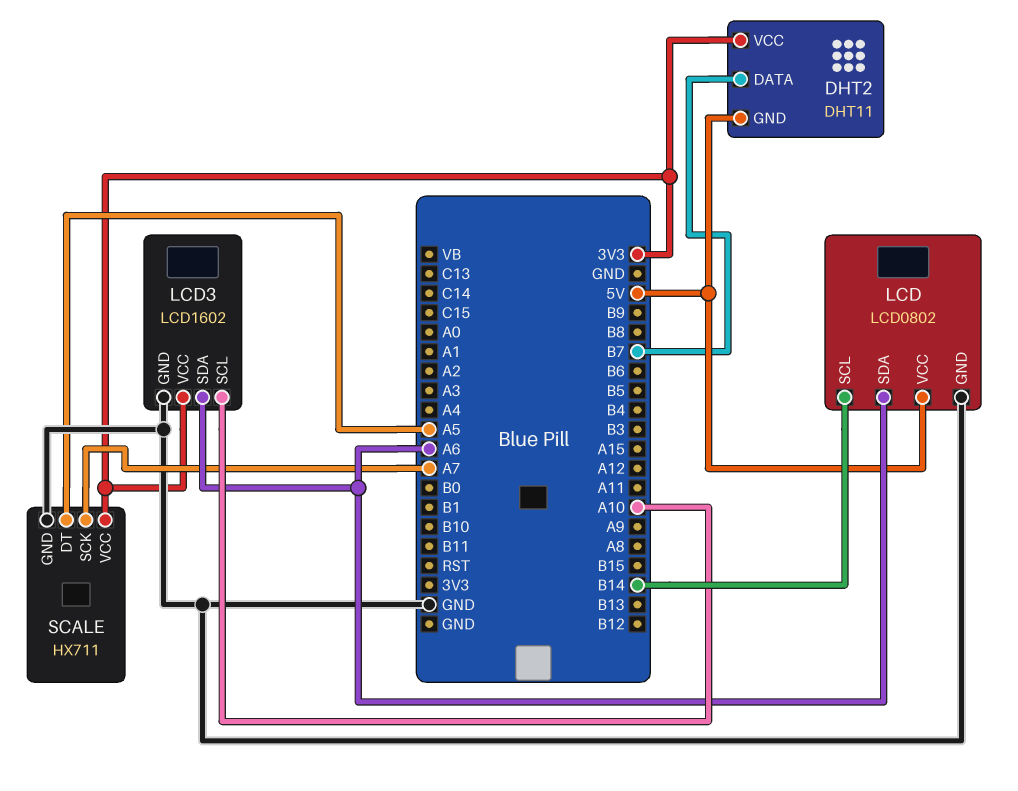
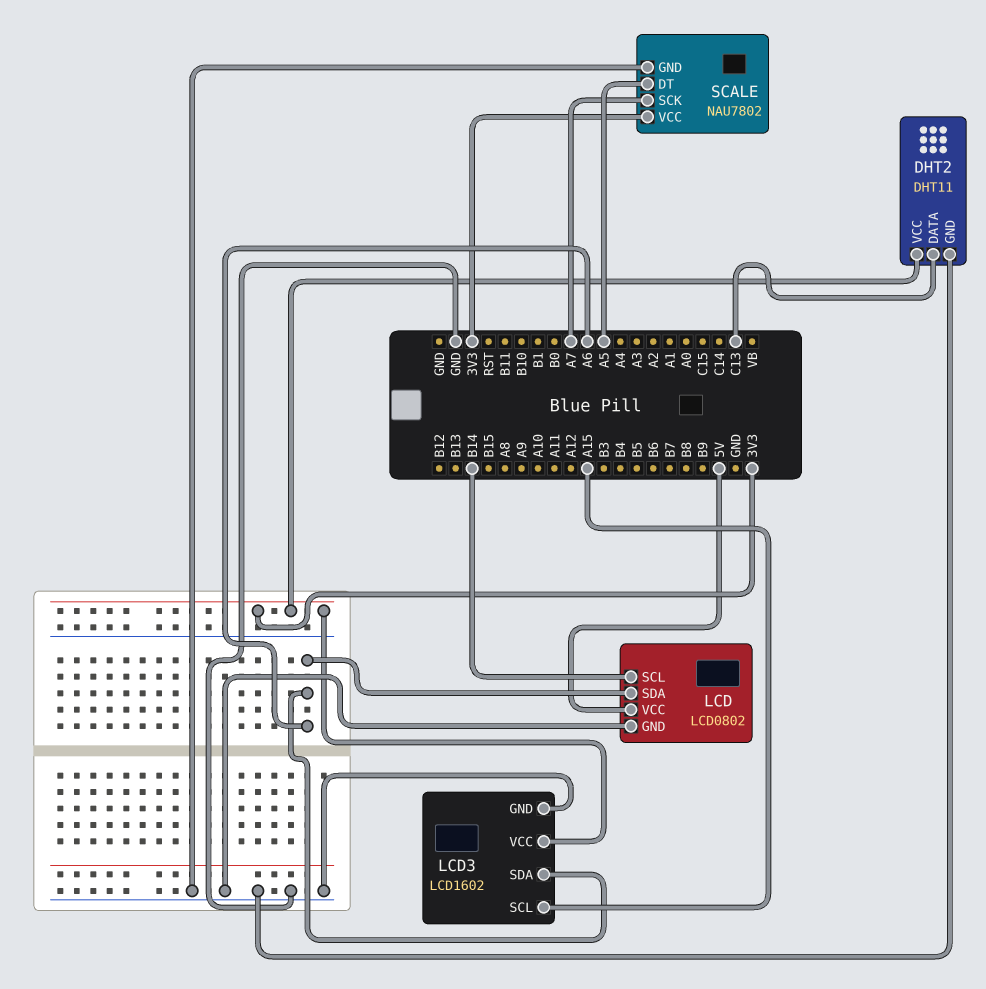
DHT2 pin DATA: B7 -> C13
DHT2 pin GND: 5V -> GND
LCD3 pin SCL: A10 -> A15
SCALE: HX711 -> NAU7802

